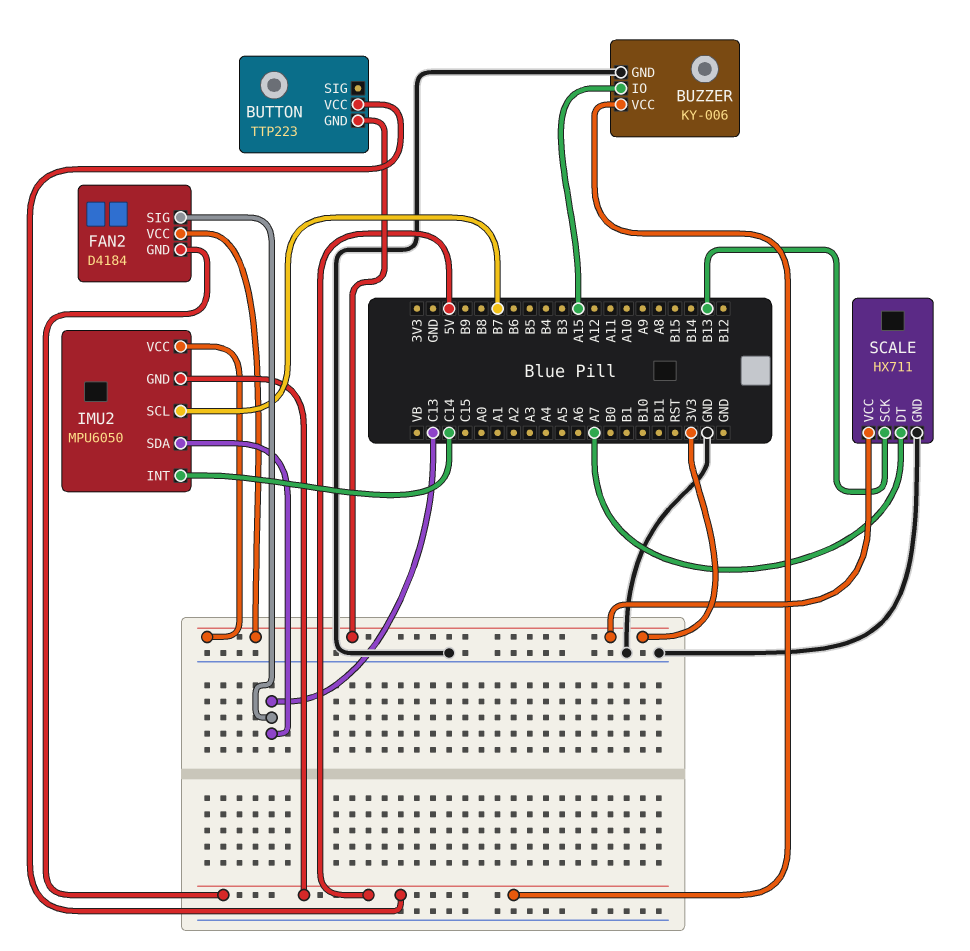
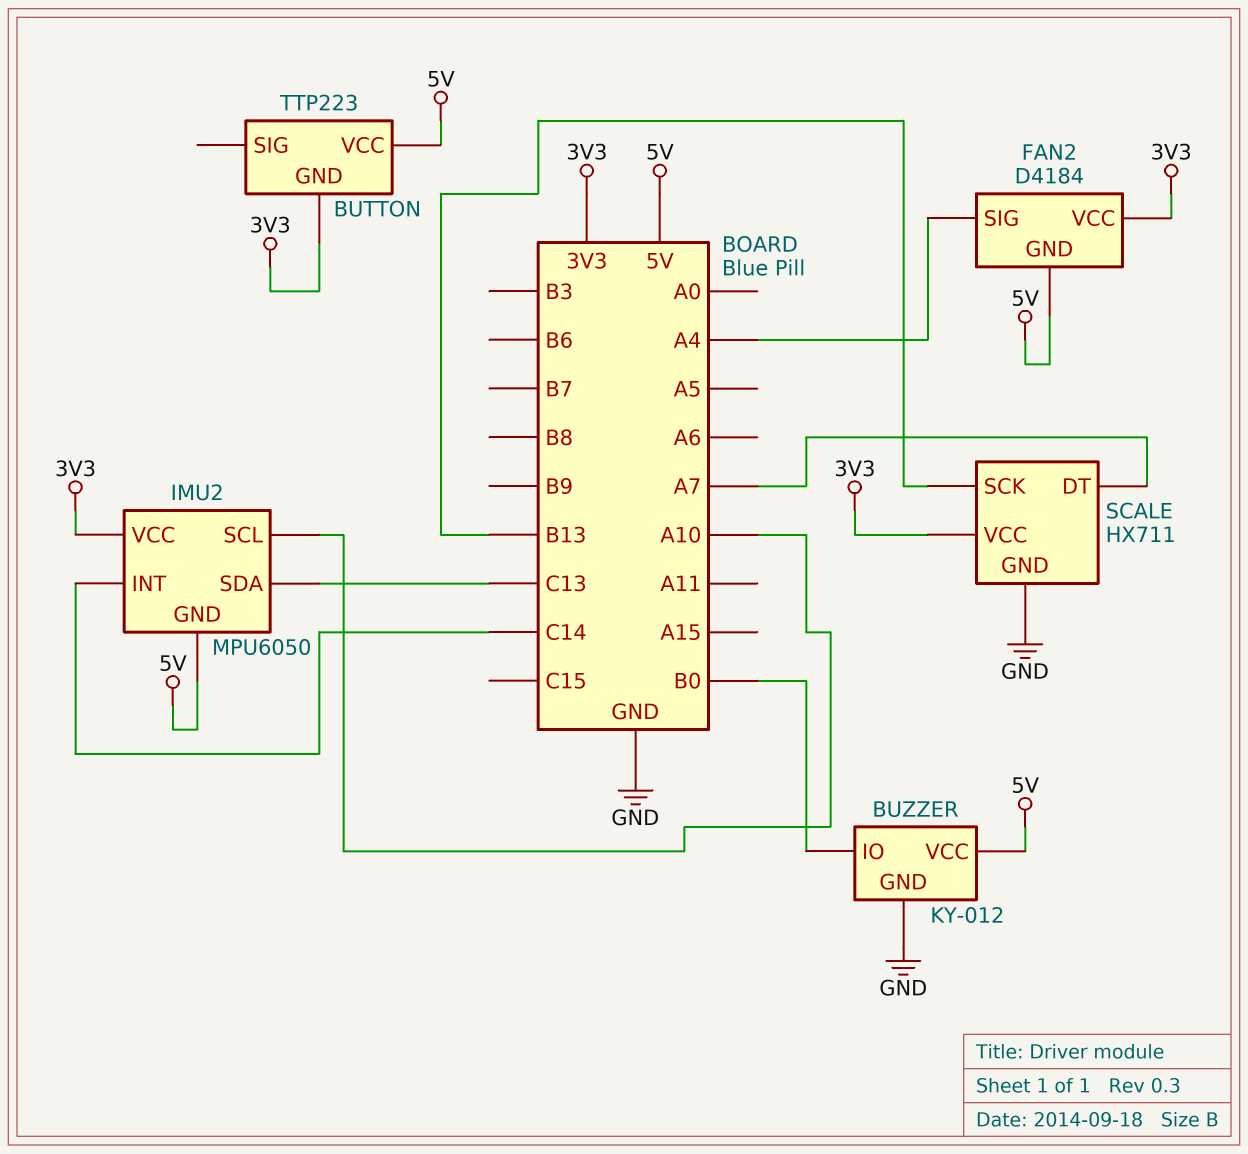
BUZZER: KY-006 -> KY-012
BUZZER pin IO: A15 -> B0
FAN2 pin SIG: C13 -> A4
IMU2 pin SCL: B7 -> A10

